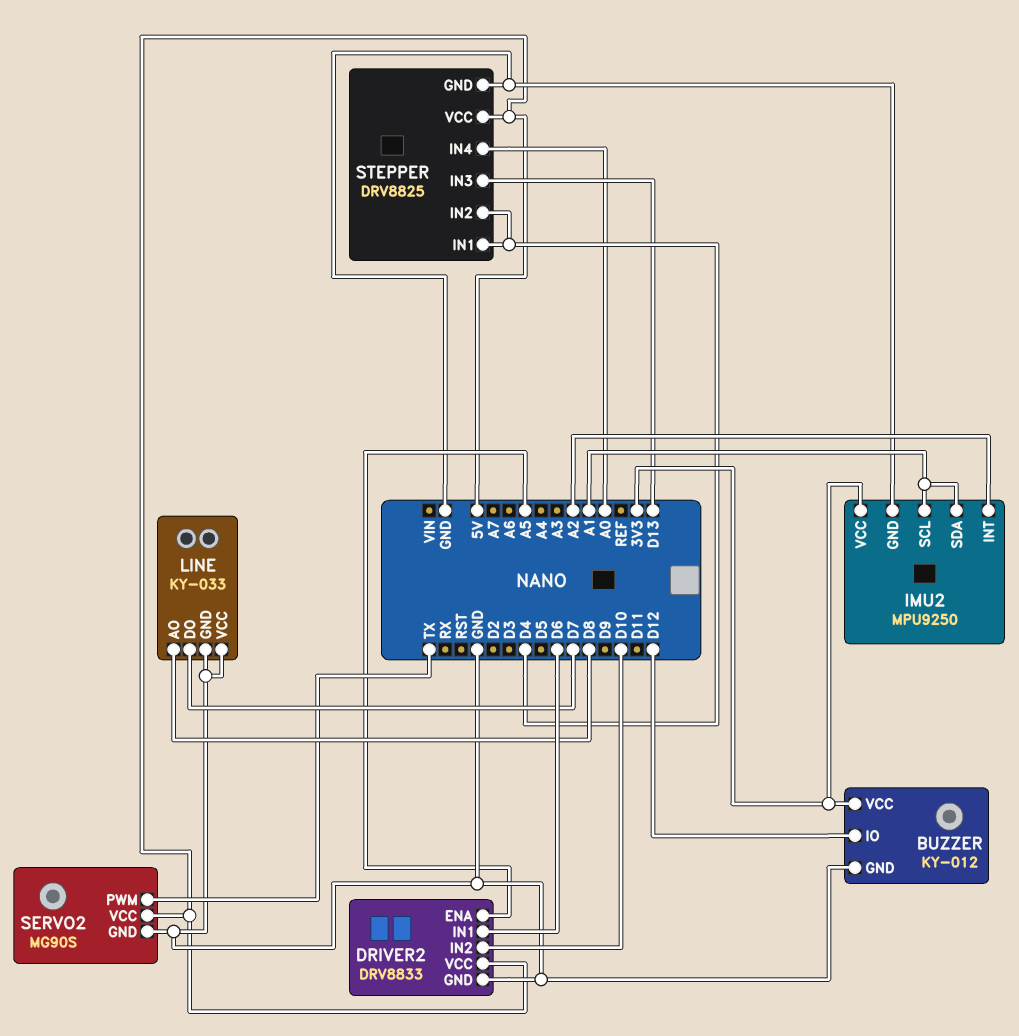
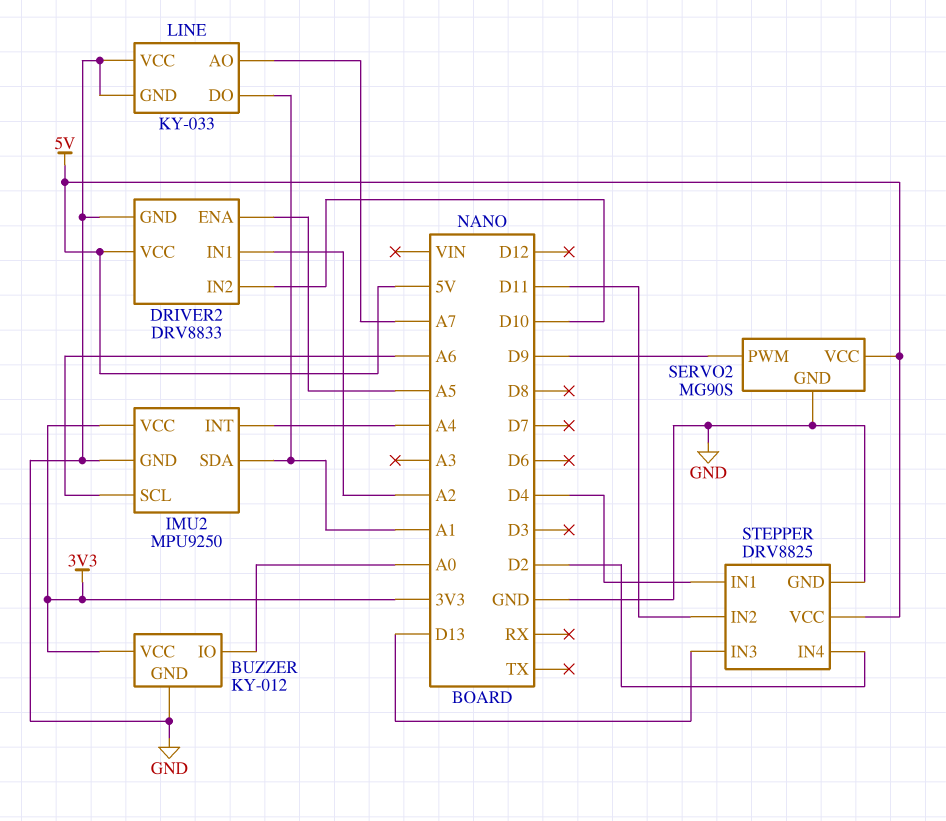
BUZZER pin IO: D12 -> A0
DRIVER2 pin IN1: D6 -> A2
IMU2 pin INT: A2 -> A4
IMU2 pin SCL: A1 -> A6
LINE pin AO: D8 -> A7
LINE pin DO: D7 -> A1
SERVO2 pin PWM: TX -> D9
STEPPER pin IN2: D4 -> D11
STEPPER pin IN4: A0 -> D2

